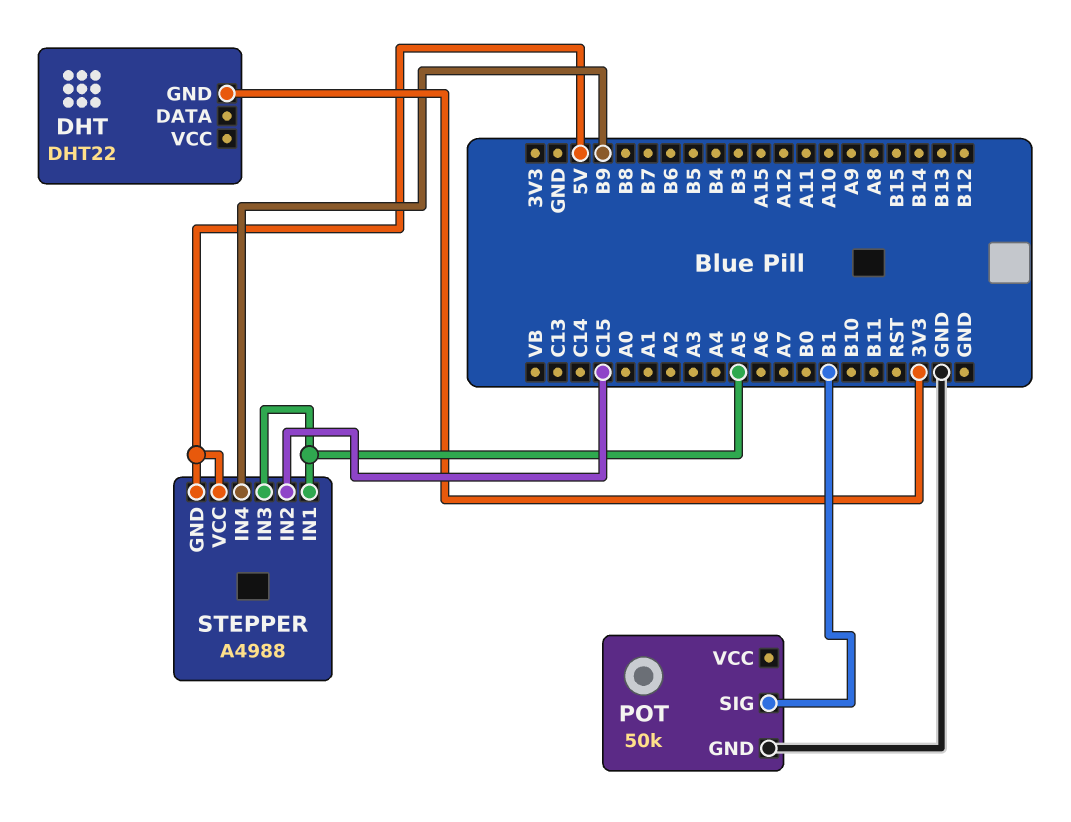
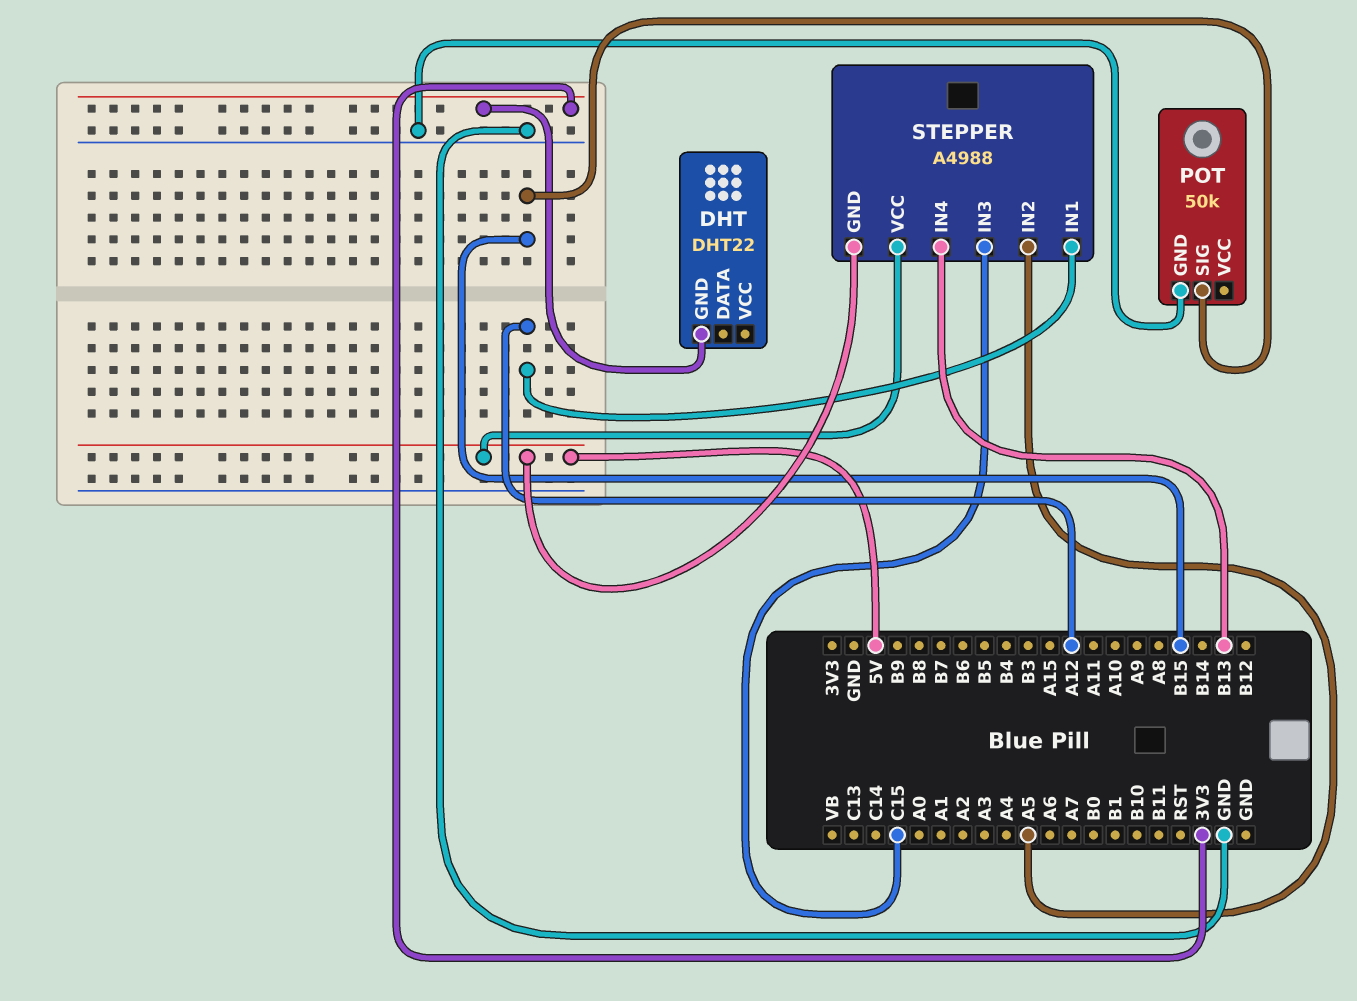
POT pin SIG: B1 -> B15
STEPPER pin IN1: A5 -> A12
STEPPER pin IN2: C15 -> A5
STEPPER pin IN3: A5 -> C15
STEPPER pin IN4: B9 -> B13

